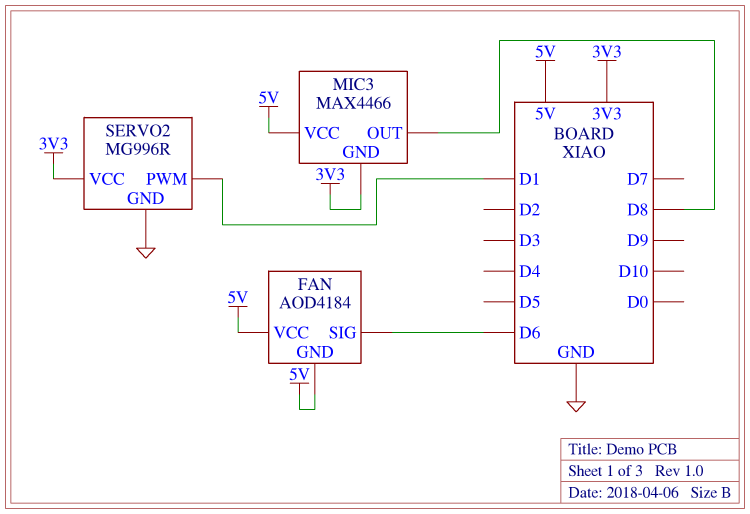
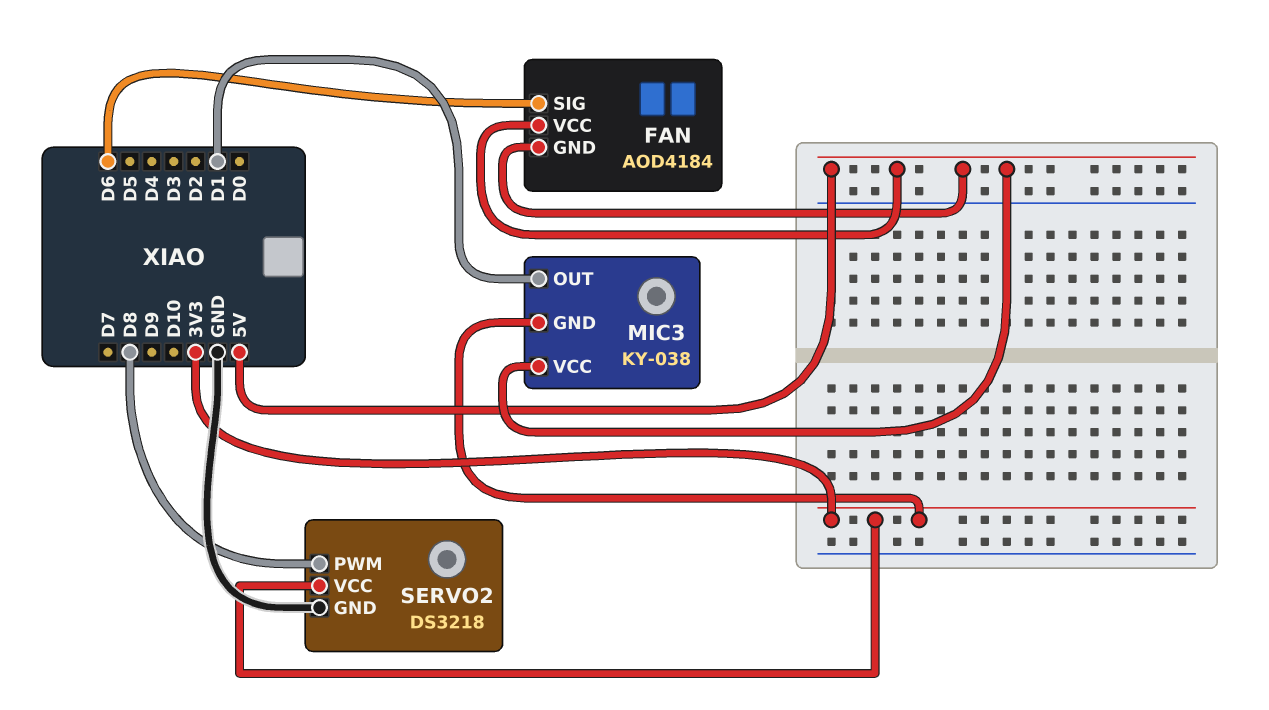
MIC3: MAX4466 -> KY-038
MIC3 pin OUT: D8 -> D1
SERVO2: MG996R -> DS3218
SERVO2 pin PWM: D1 -> D8

